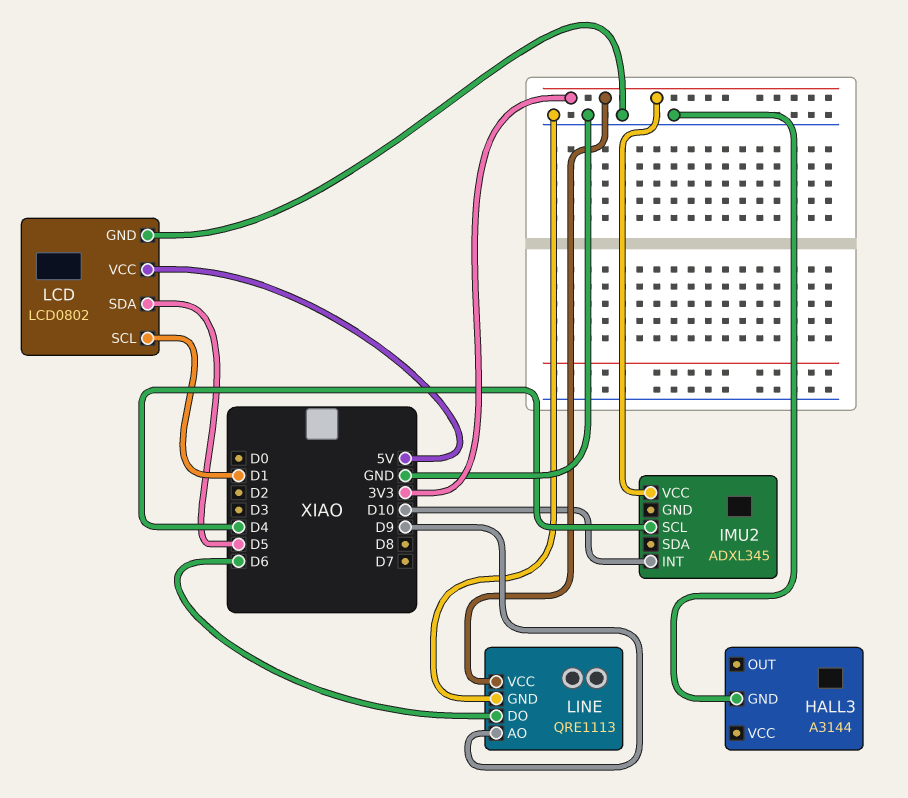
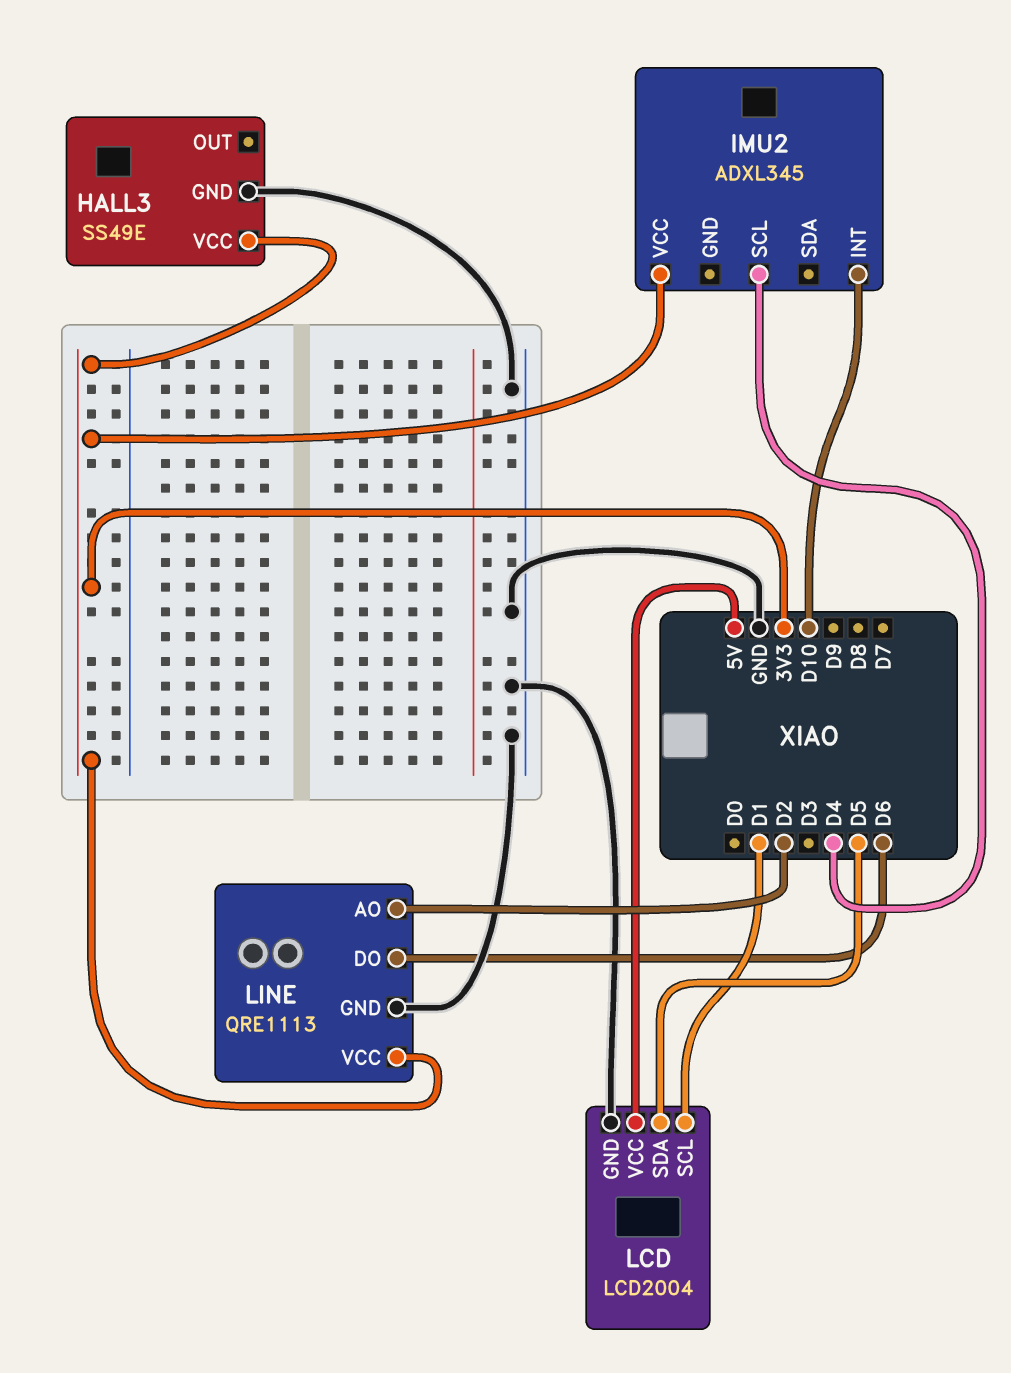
HALL3: A3144 -> SS49E
HALL3 pin VCC: none -> 3V3
LCD: LCD0802 -> LCD2004
LINE pin AO: D9 -> D2

